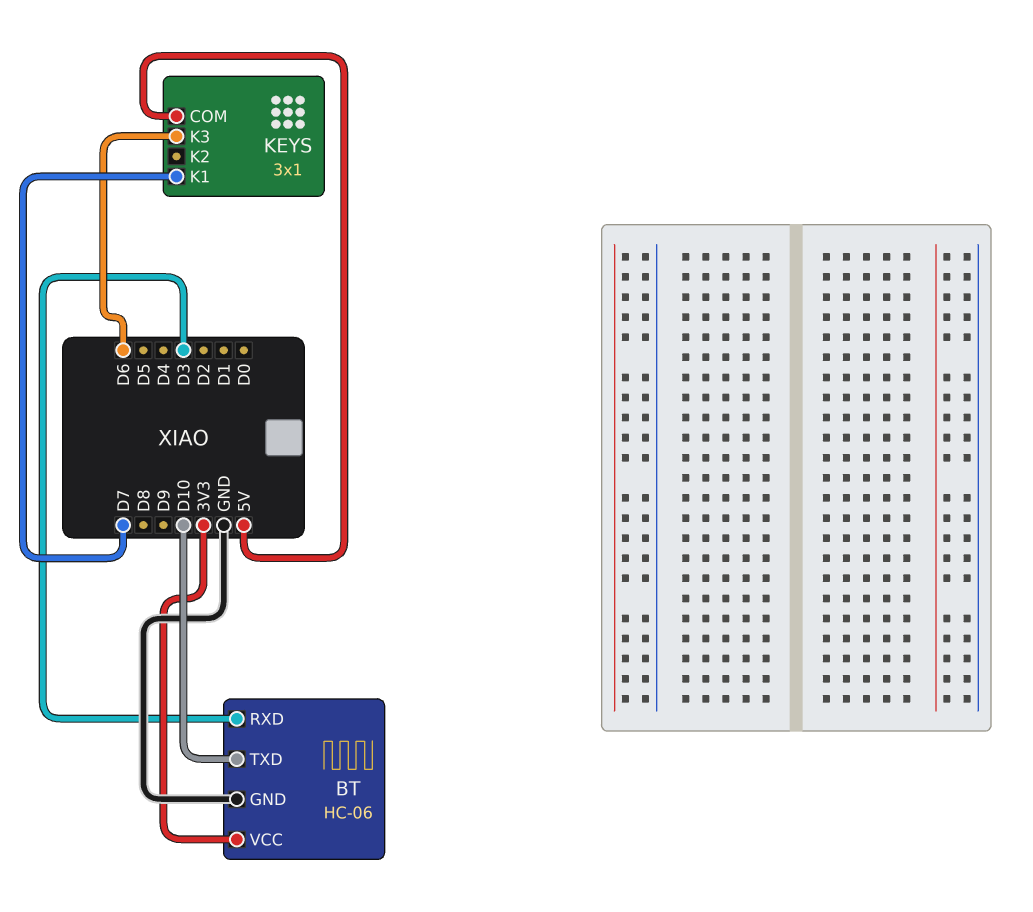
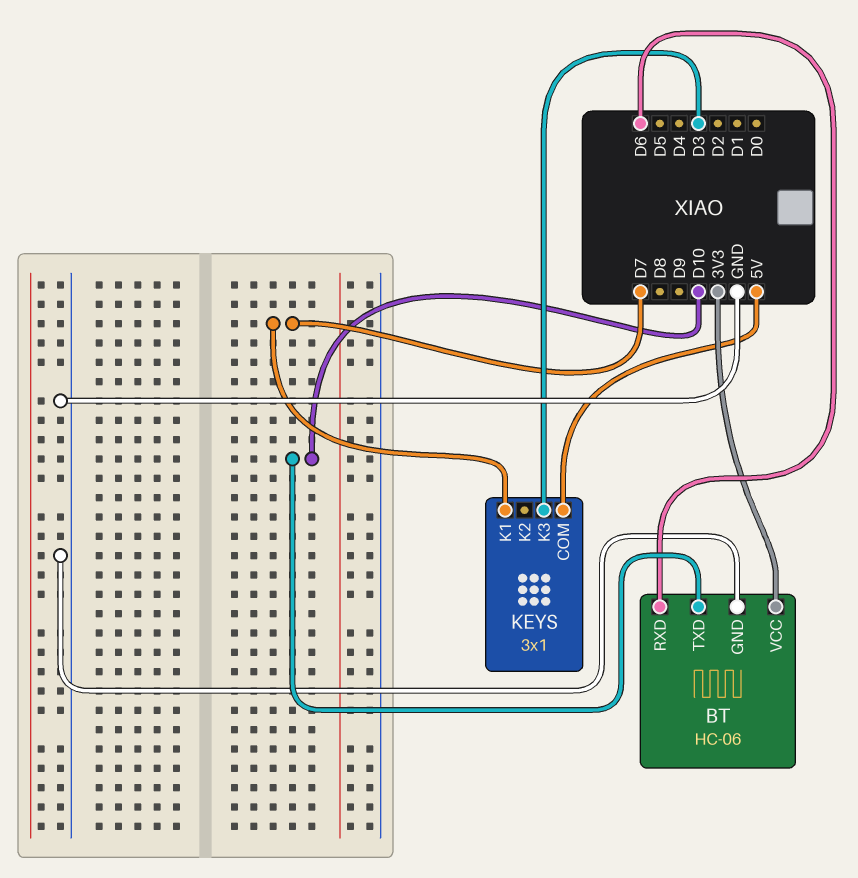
BT pin RXD: D3 -> D6
KEYS pin K3: D6 -> D3

